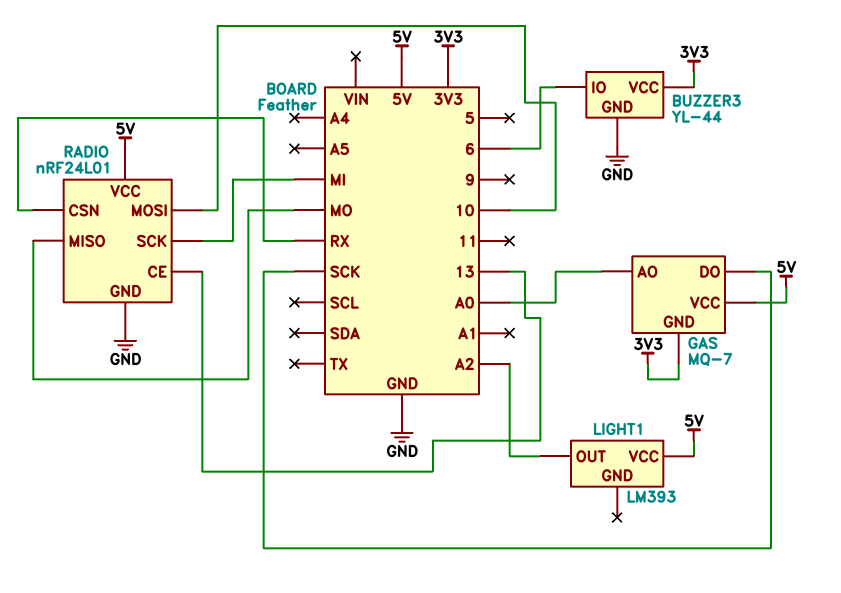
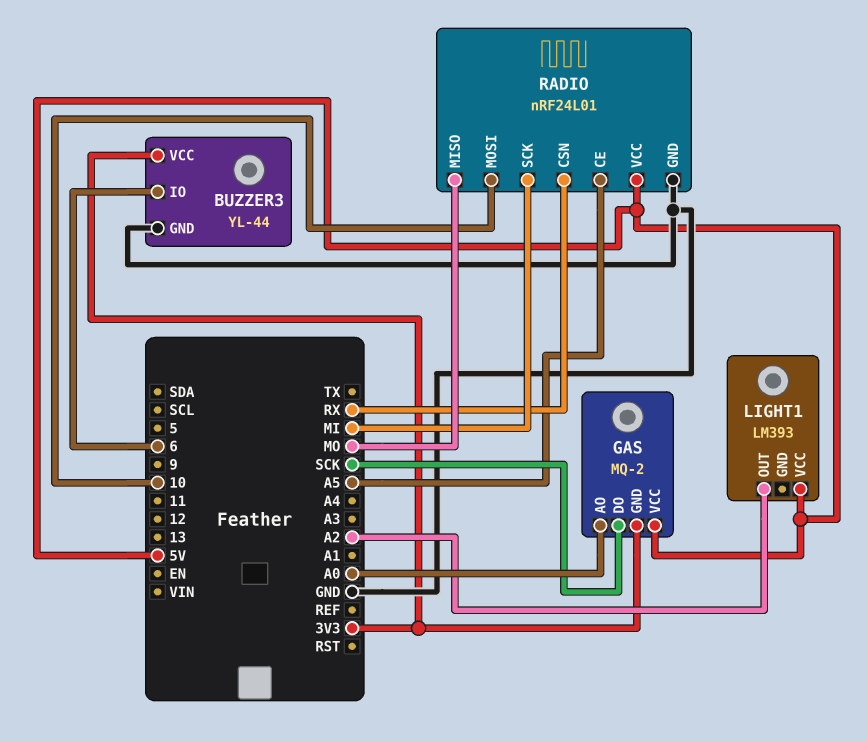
GAS: MQ-7 -> MQ-2
RADIO pin CE: 13 -> A5

